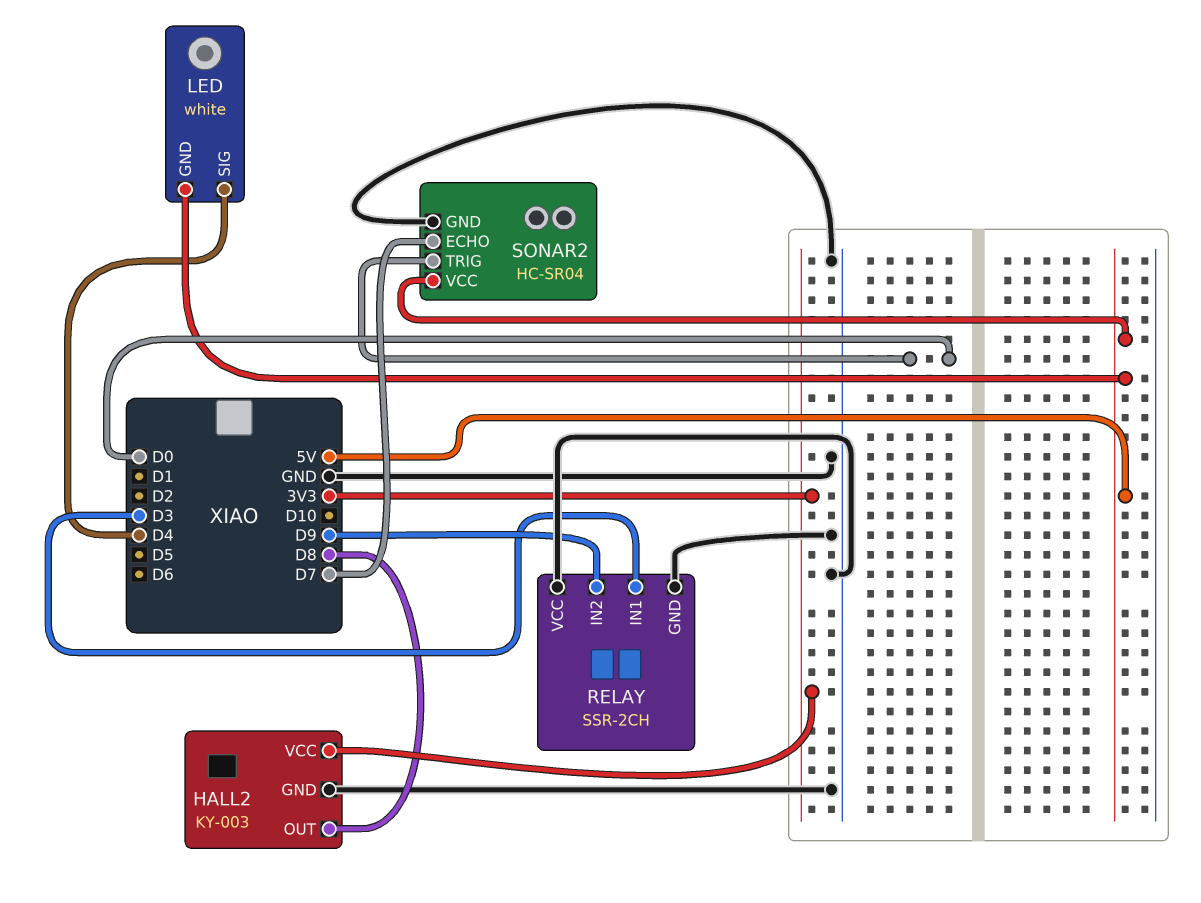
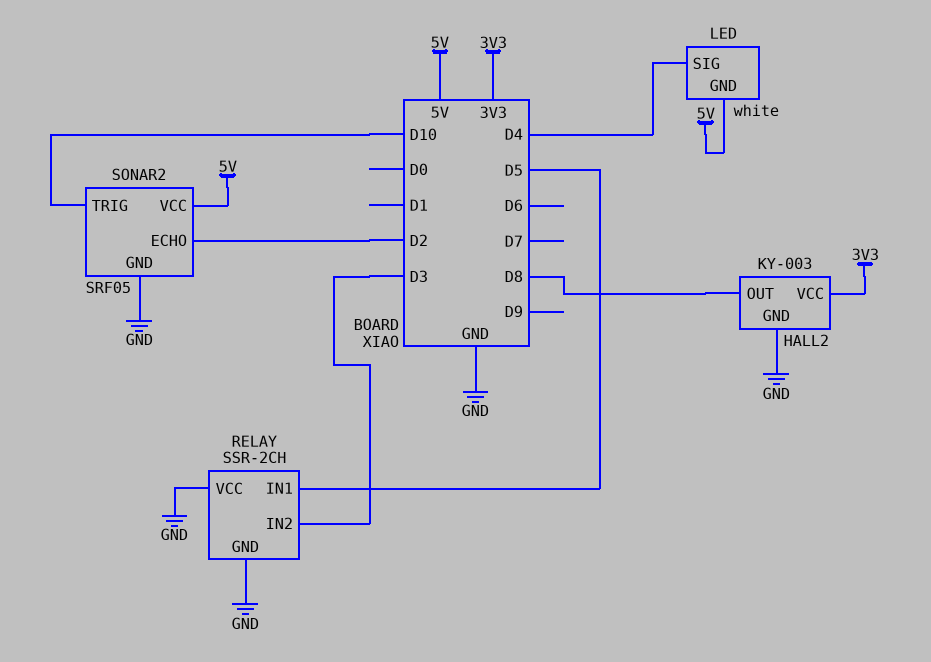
RELAY pin IN1: D3 -> D5
RELAY pin IN2: D9 -> D3
SONAR2: HC-SR04 -> SRF05
SONAR2 pin ECHO: D7 -> D2
SONAR2 pin TRIG: D0 -> D10

